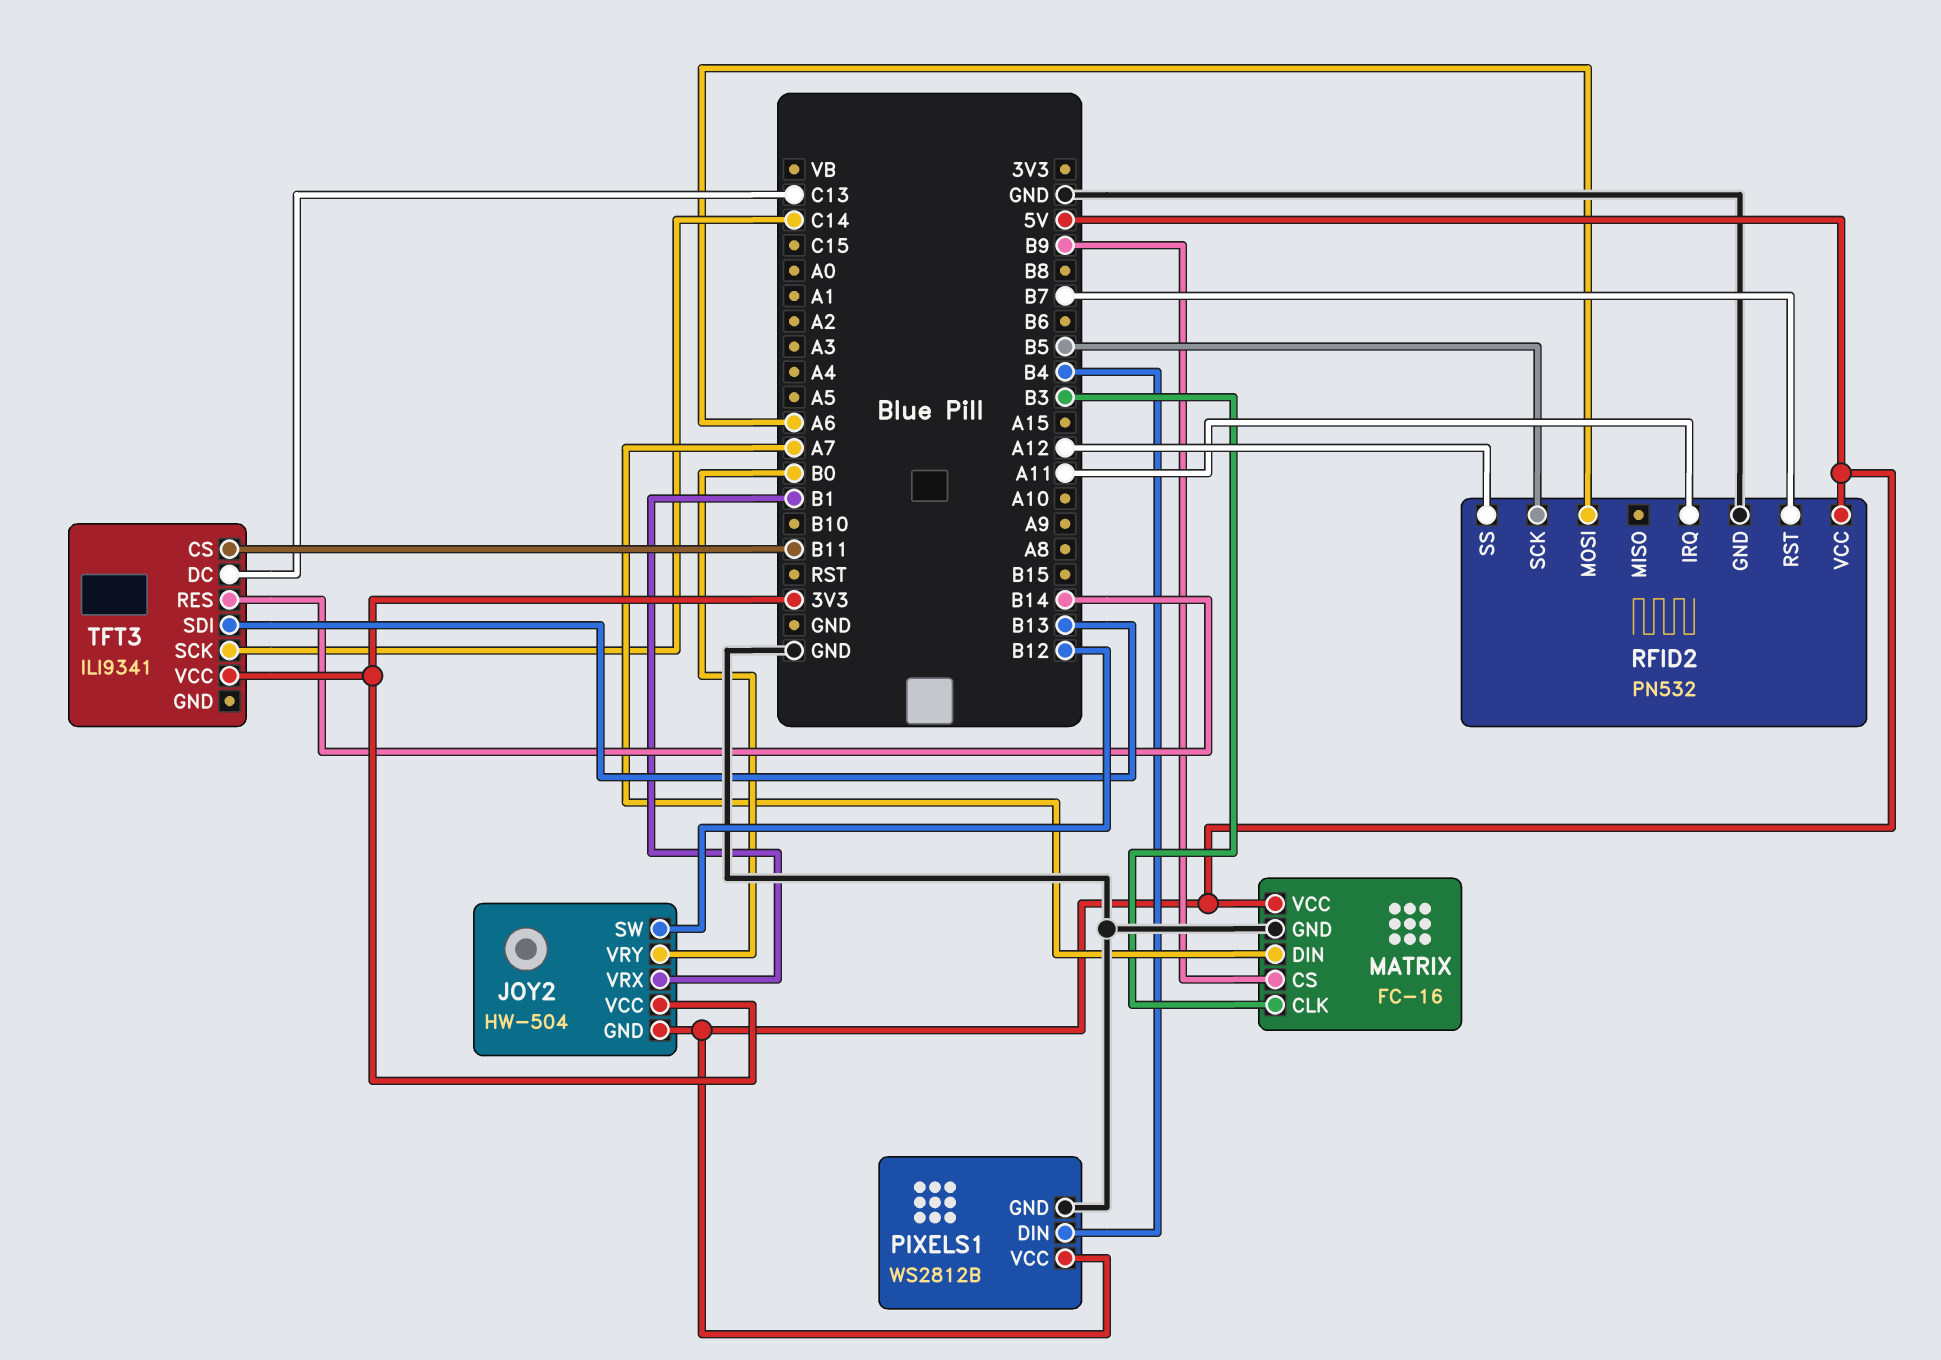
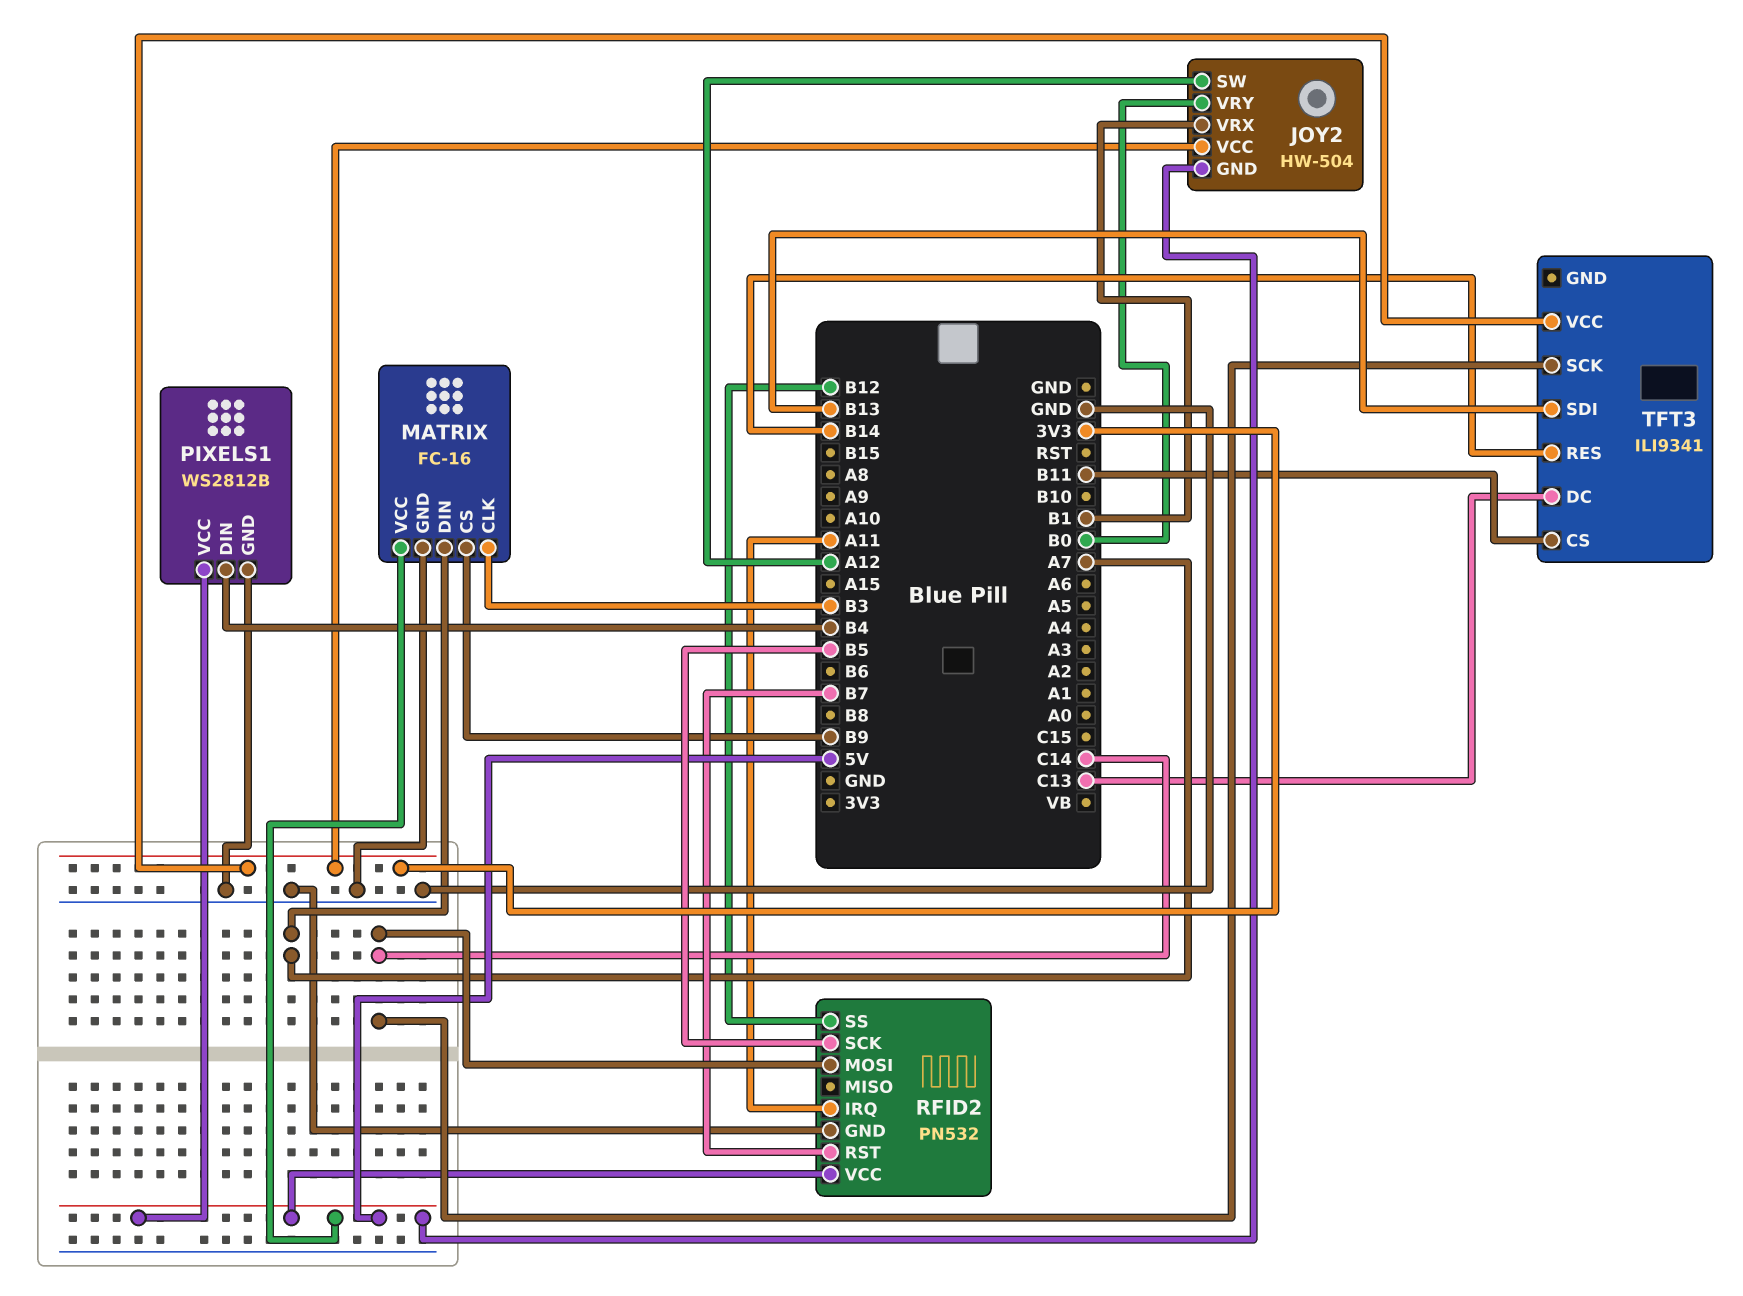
JOY2 pin SW: B12 -> A12
RFID2 pin MOSI: A6 -> C14
RFID2 pin SS: A12 -> B12

